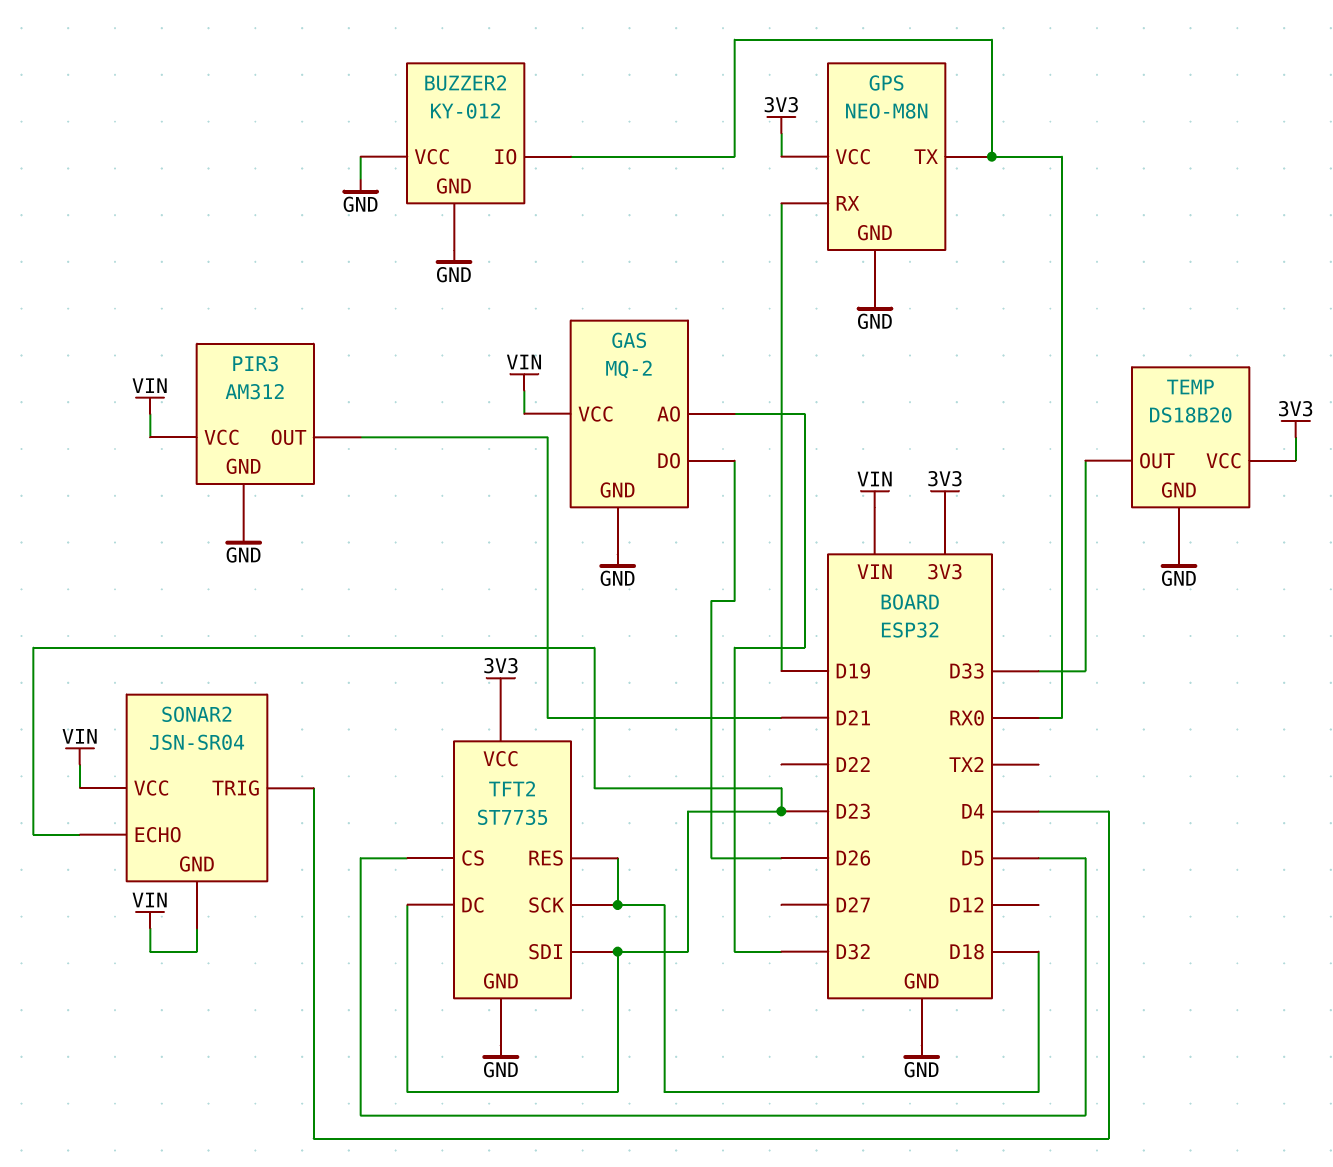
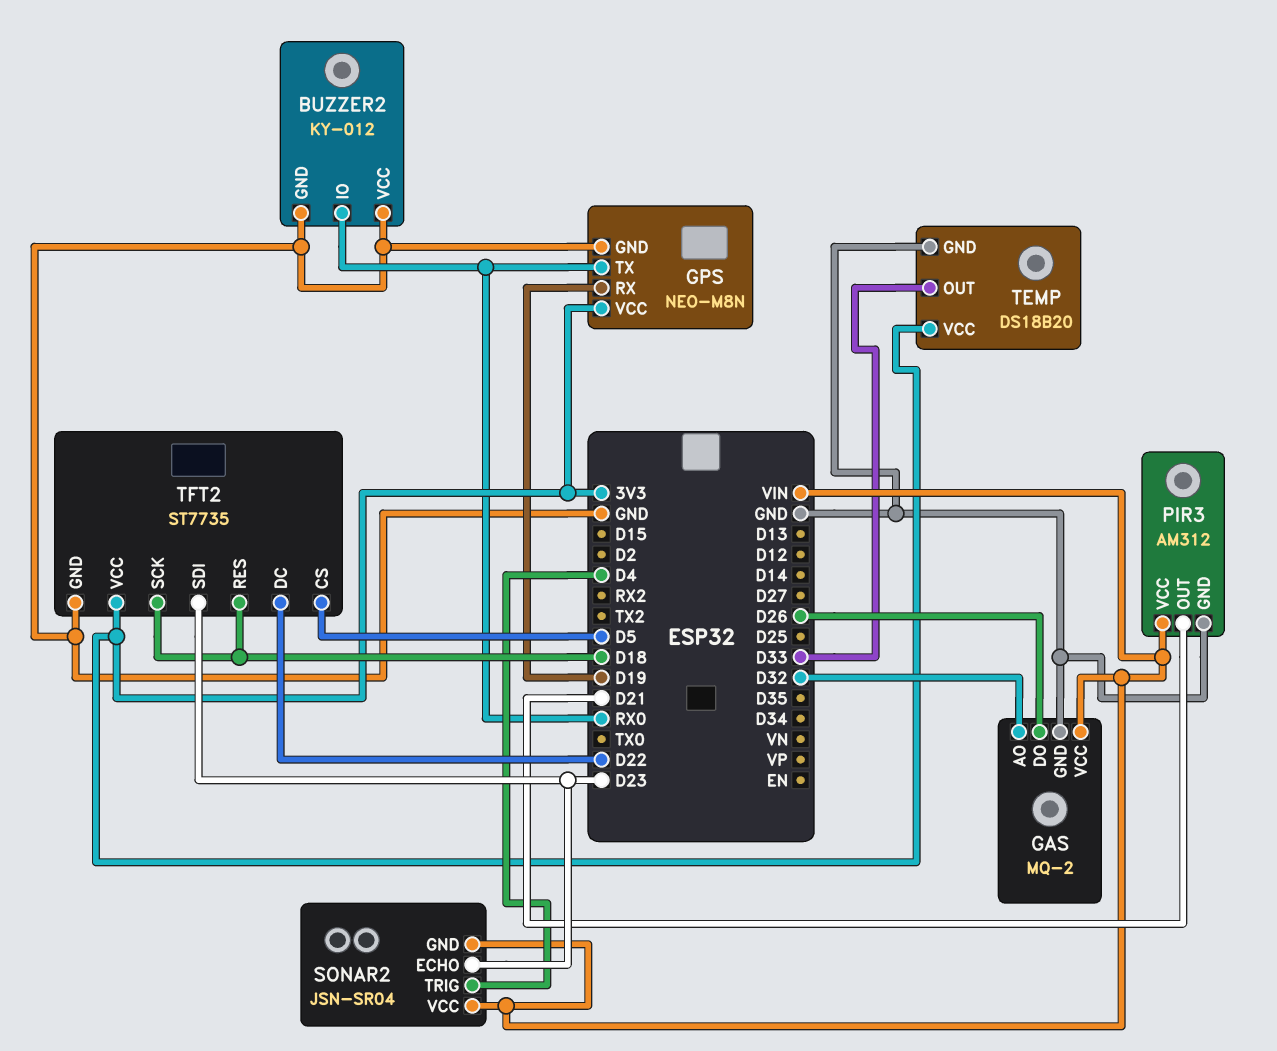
TFT2 pin DC: D23 -> D22

